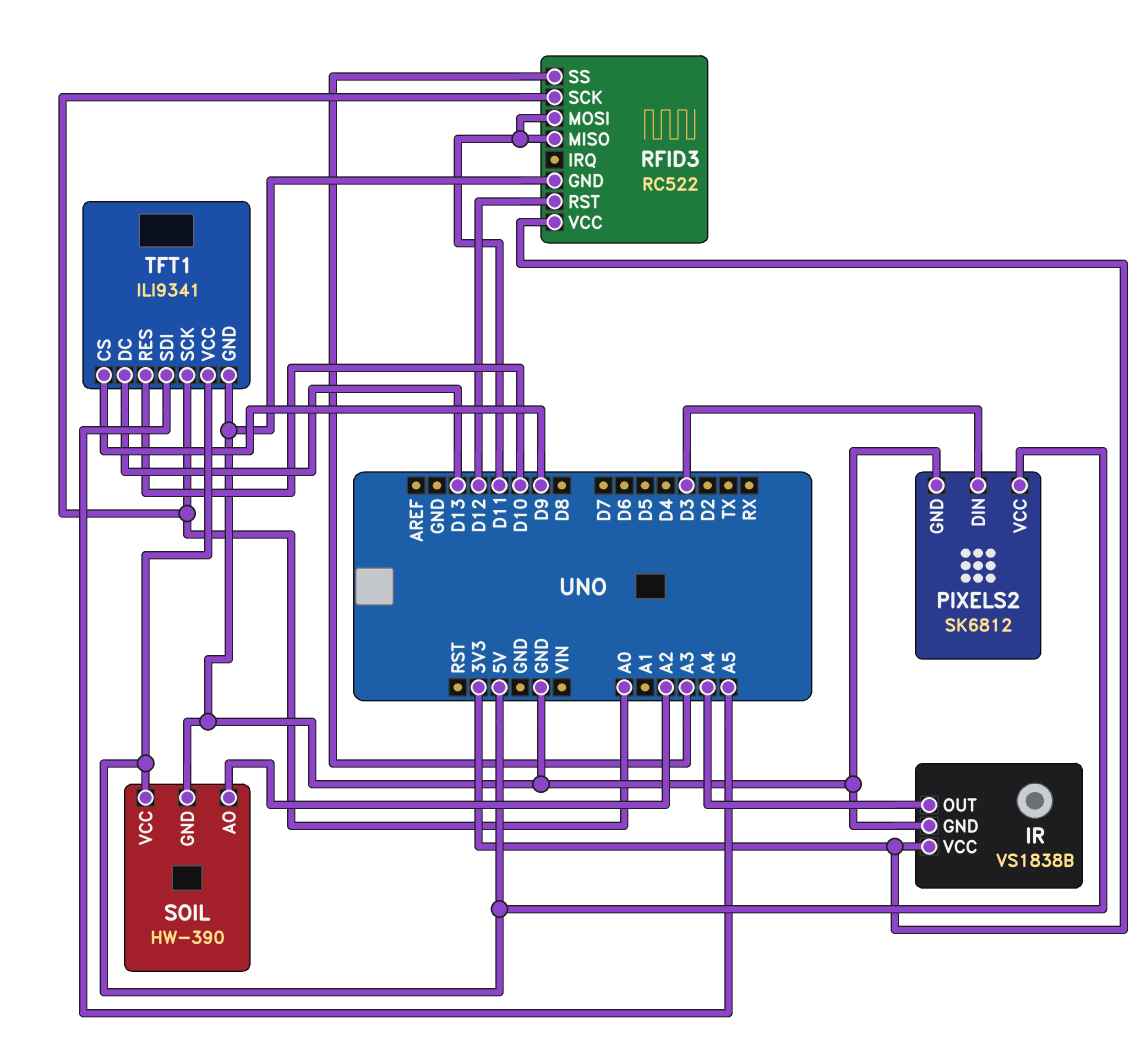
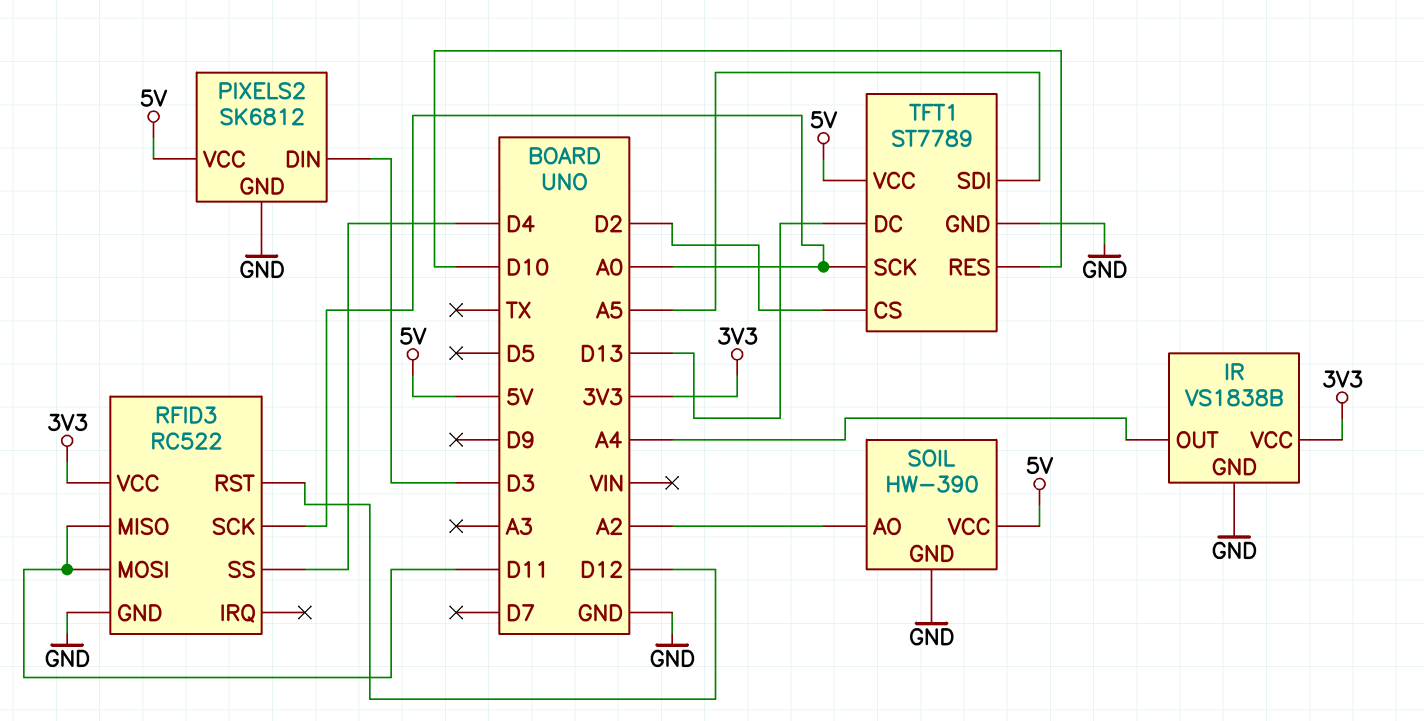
RFID3 pin SS: A3 -> D4
TFT1: ILI9341 -> ST7789
TFT1 pin CS: D9 -> D2

